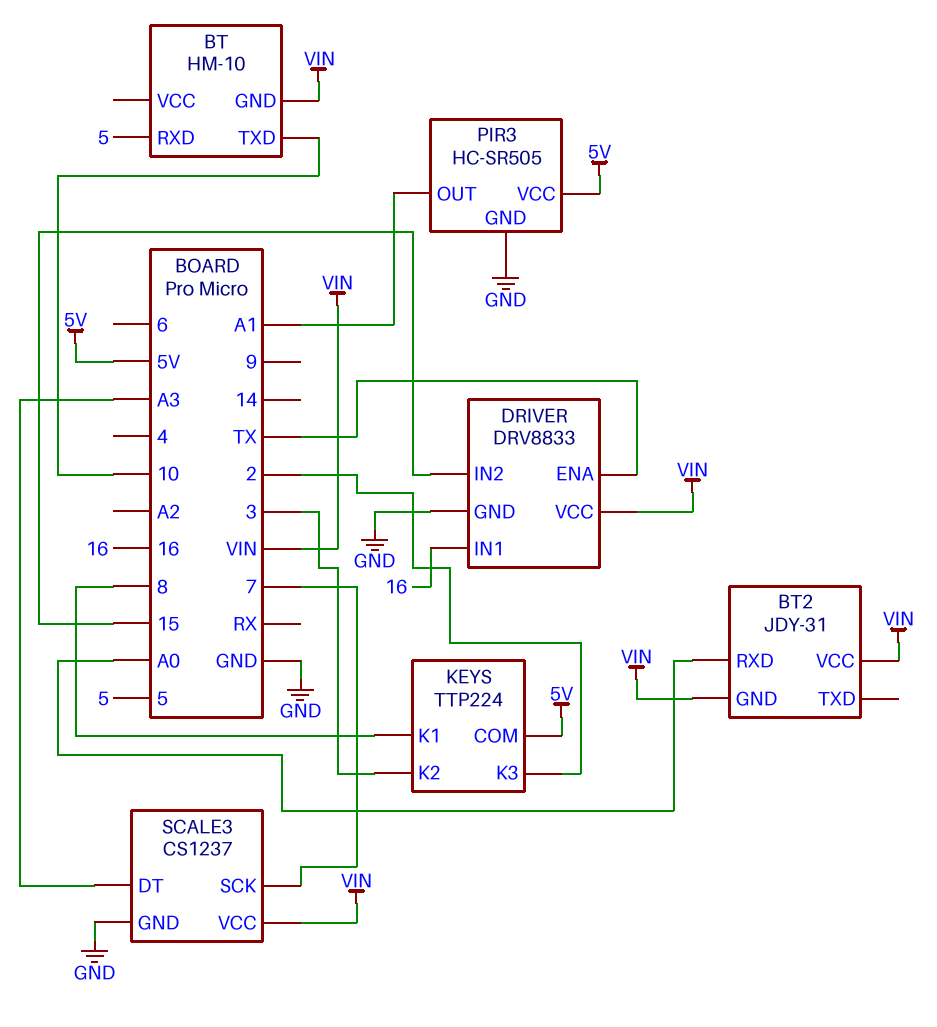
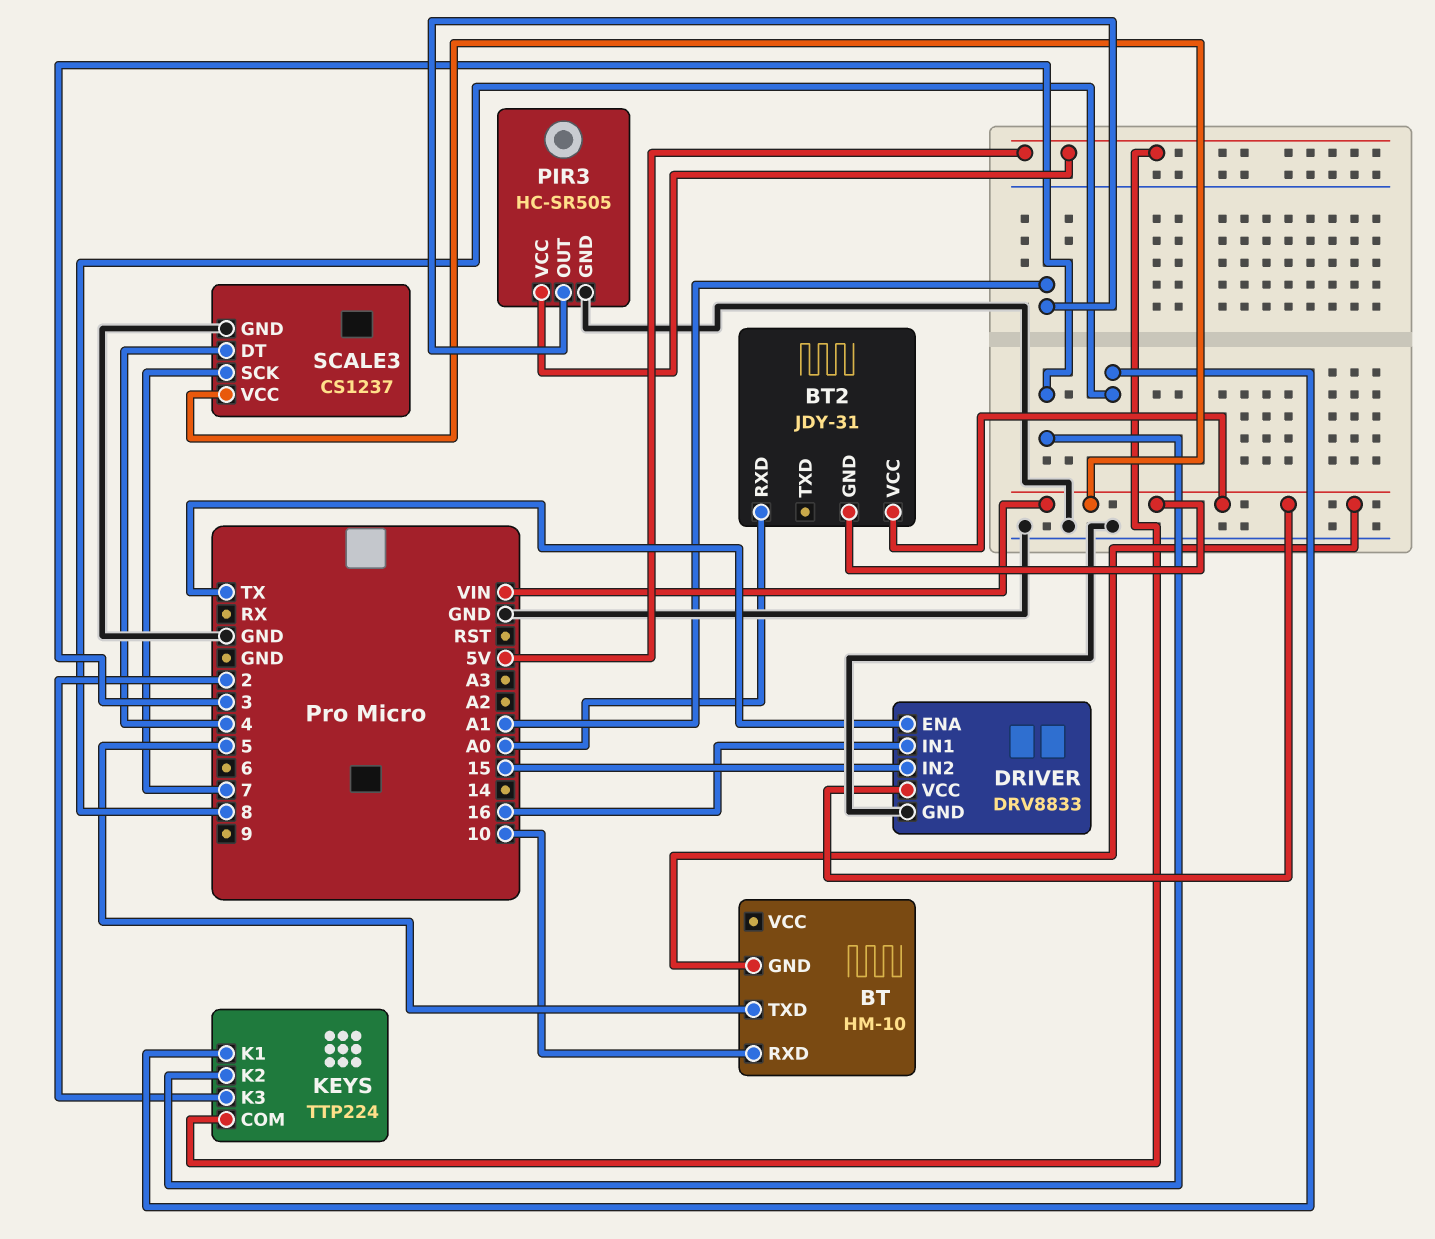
BT pin RXD: 5 -> 10
BT pin TXD: 10 -> 5
SCALE3 pin DT: A3 -> 4

